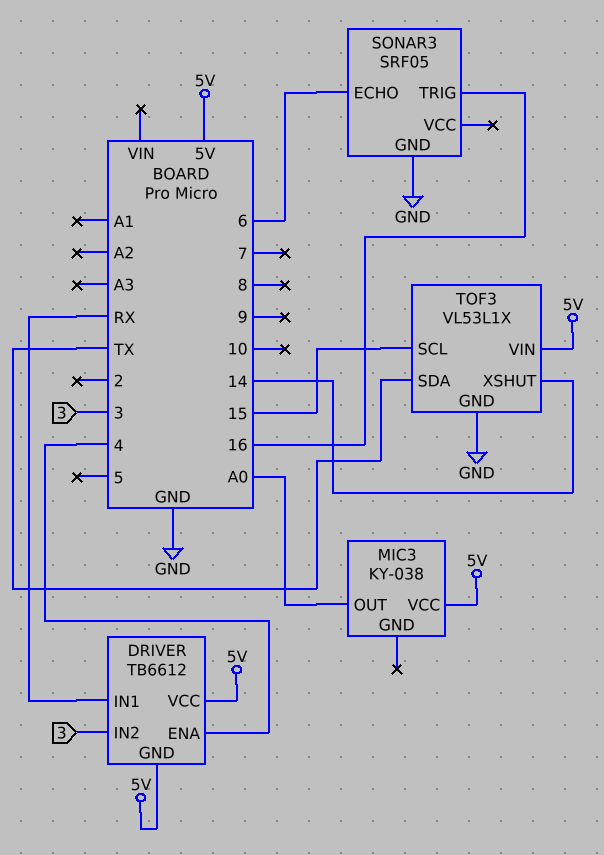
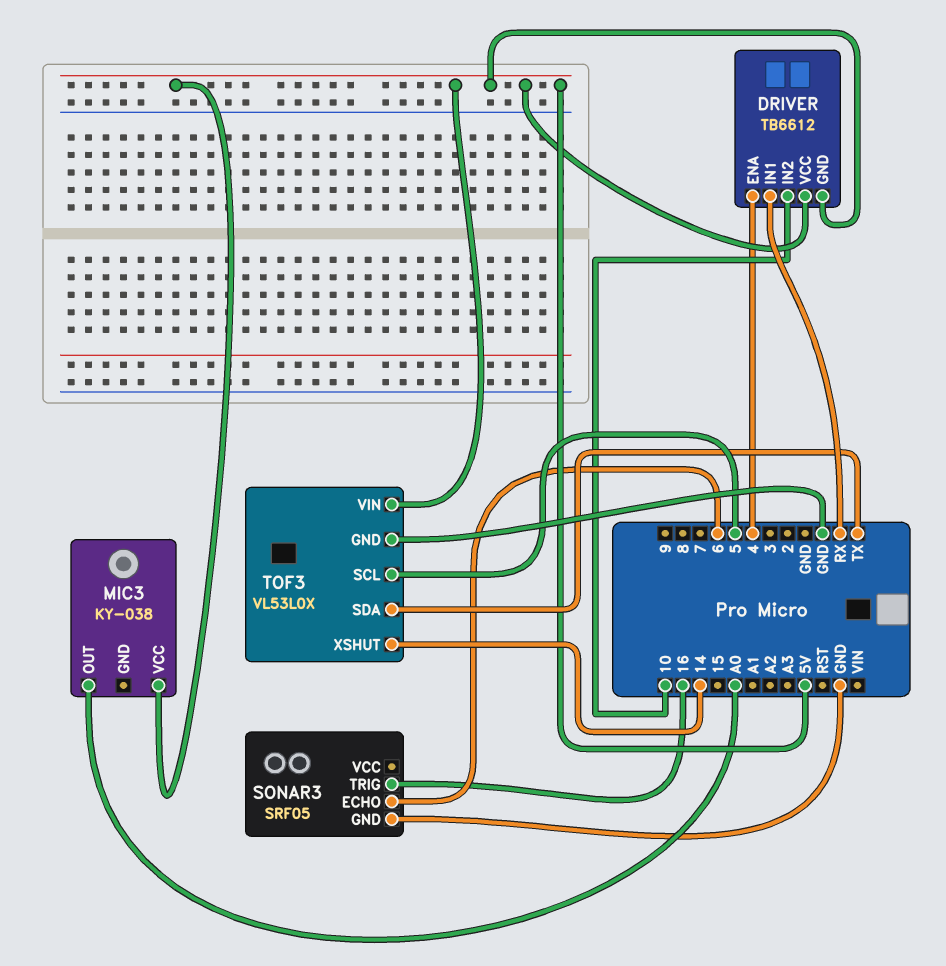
DRIVER pin IN2: 3 -> 10
TOF3: VL53L1X -> VL53L0X
TOF3 pin SCL: 15 -> 5

